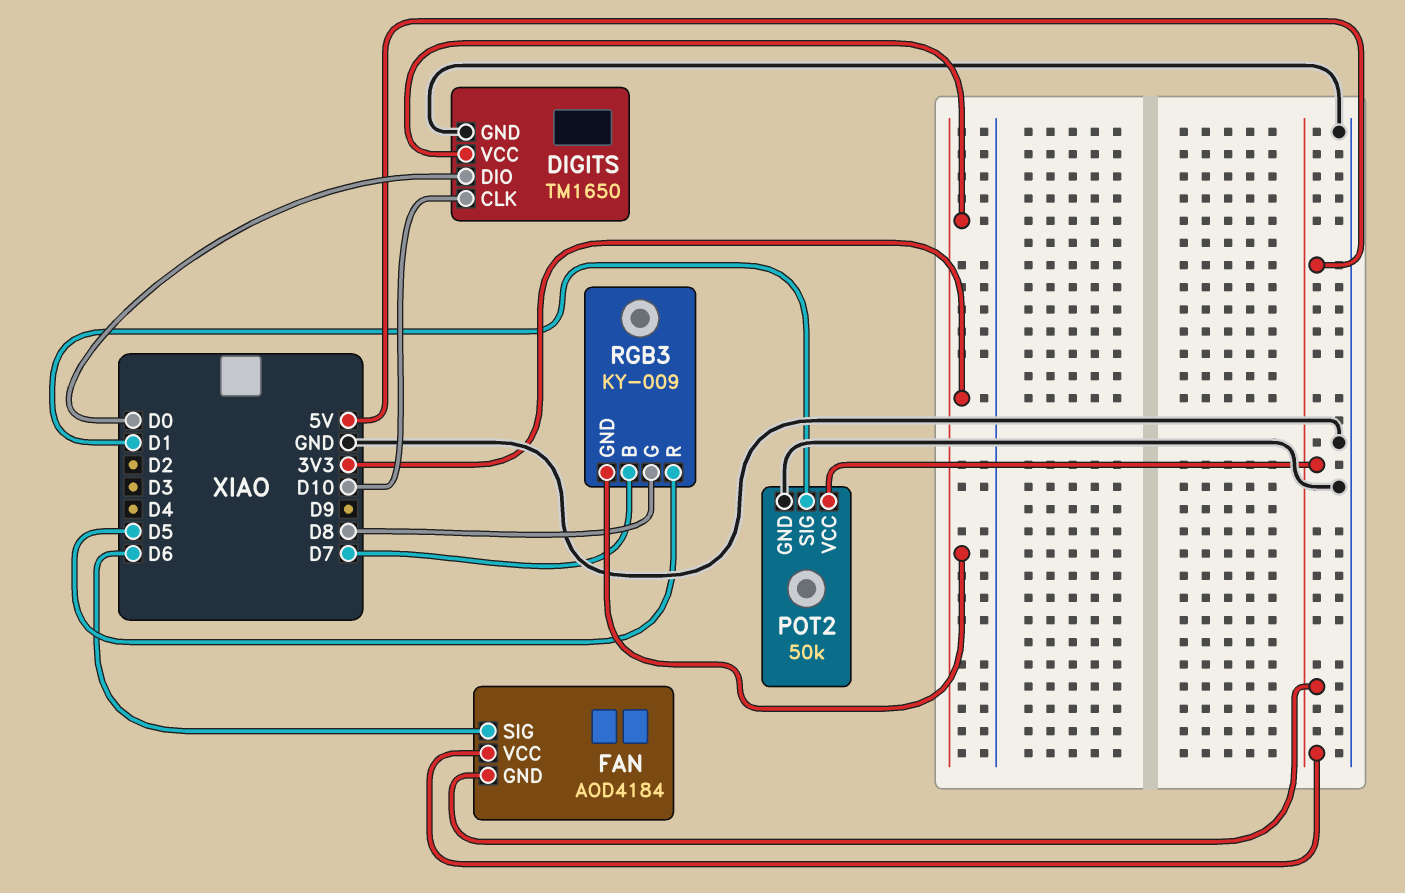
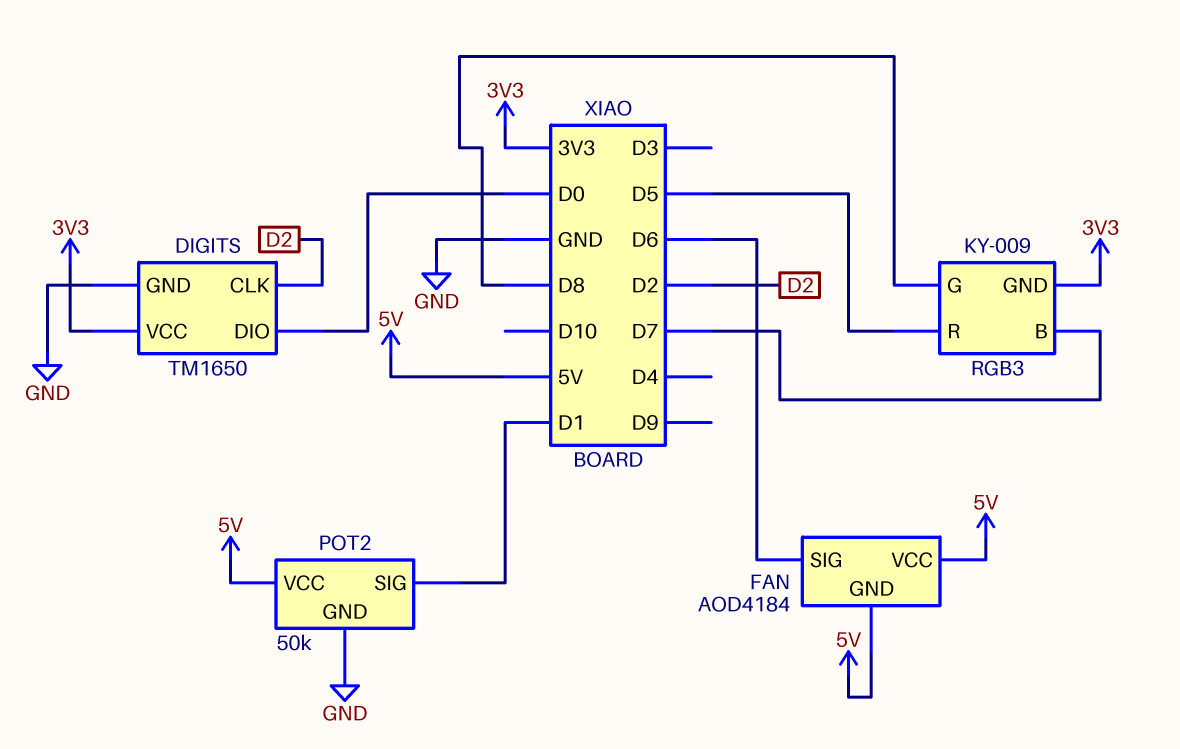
DIGITS pin CLK: D10 -> D2

